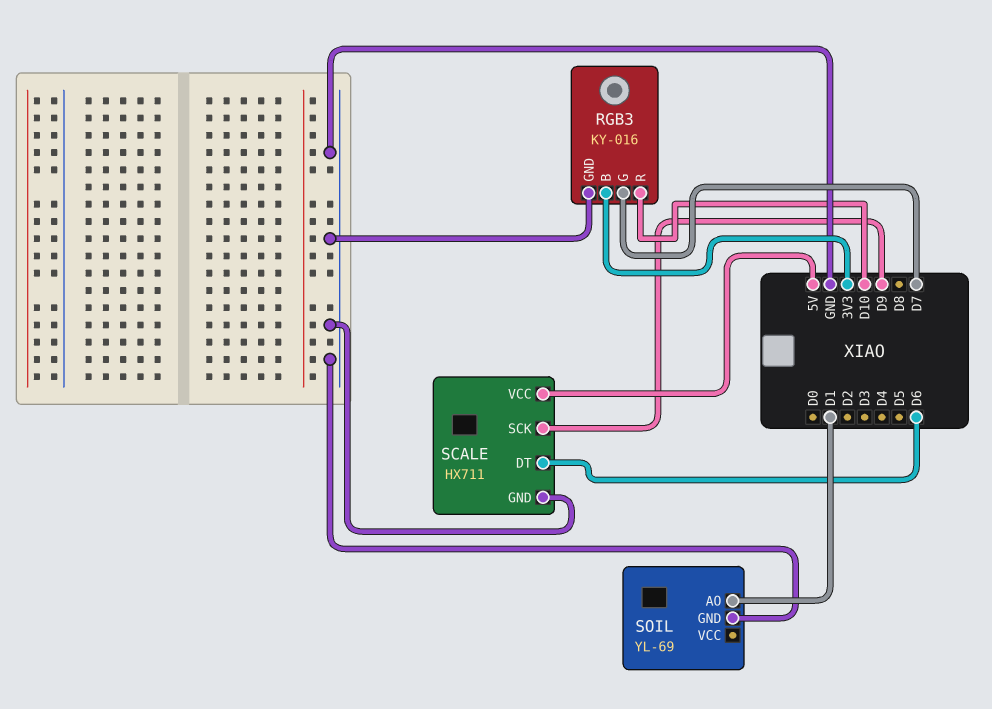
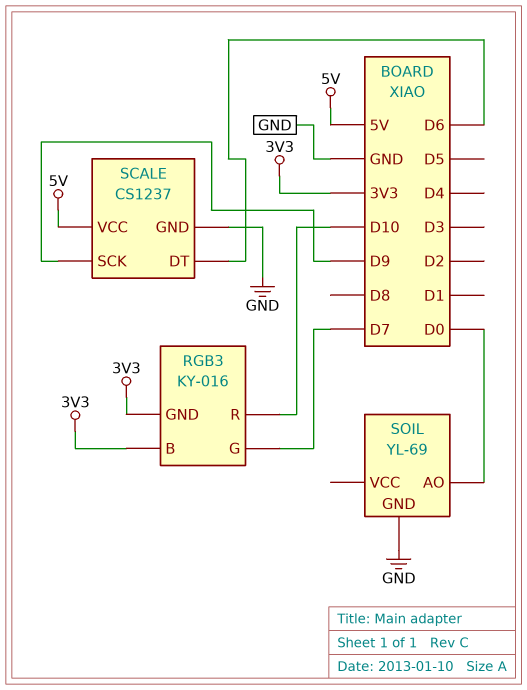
RGB3 pin GND: GND -> 3V3
SCALE: HX711 -> CS1237
SOIL pin AO: D1 -> D0

